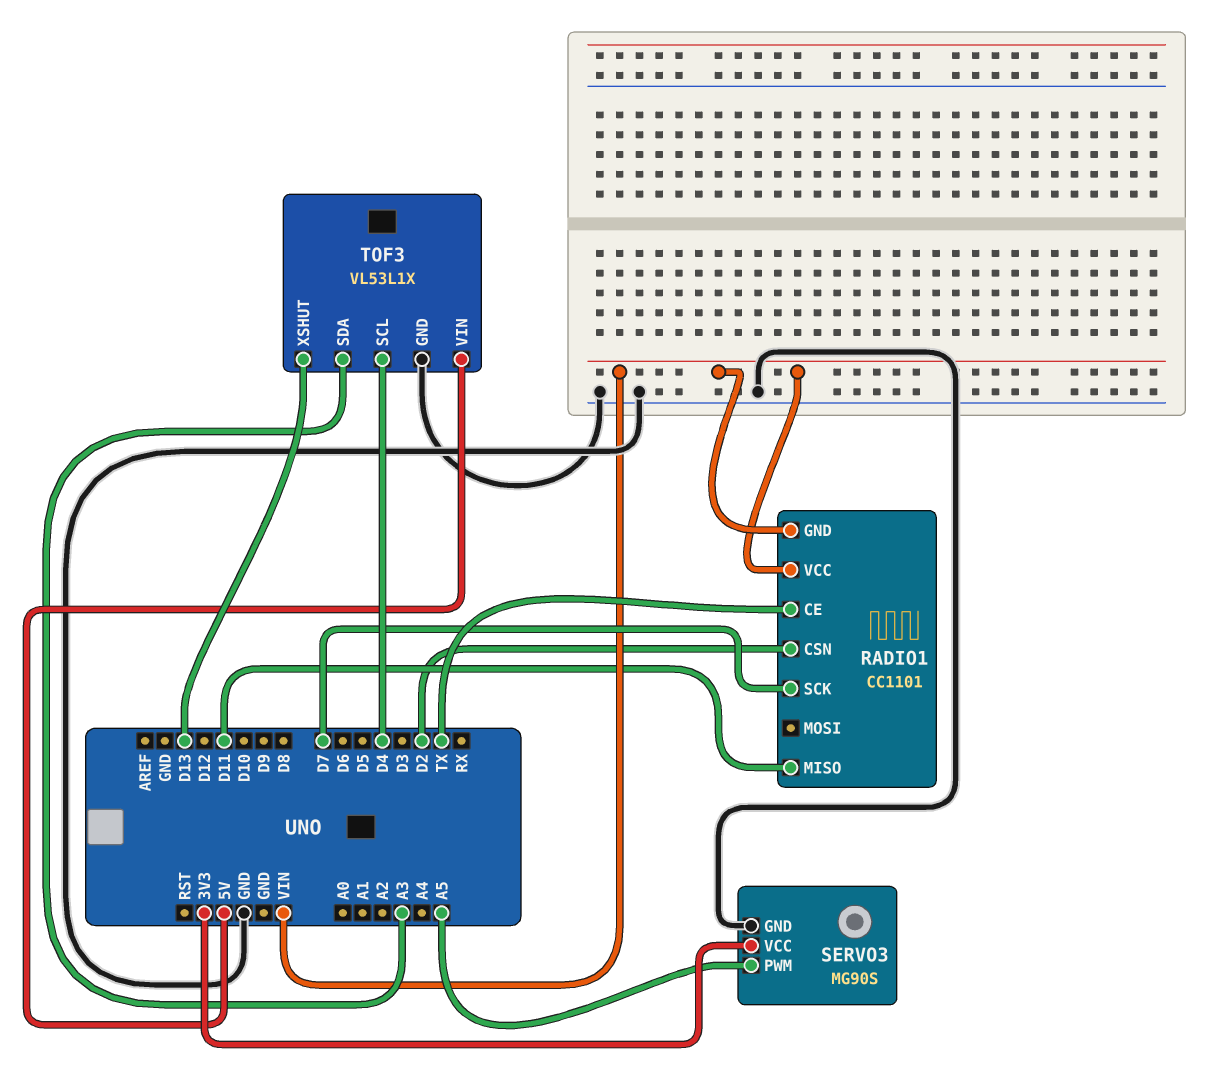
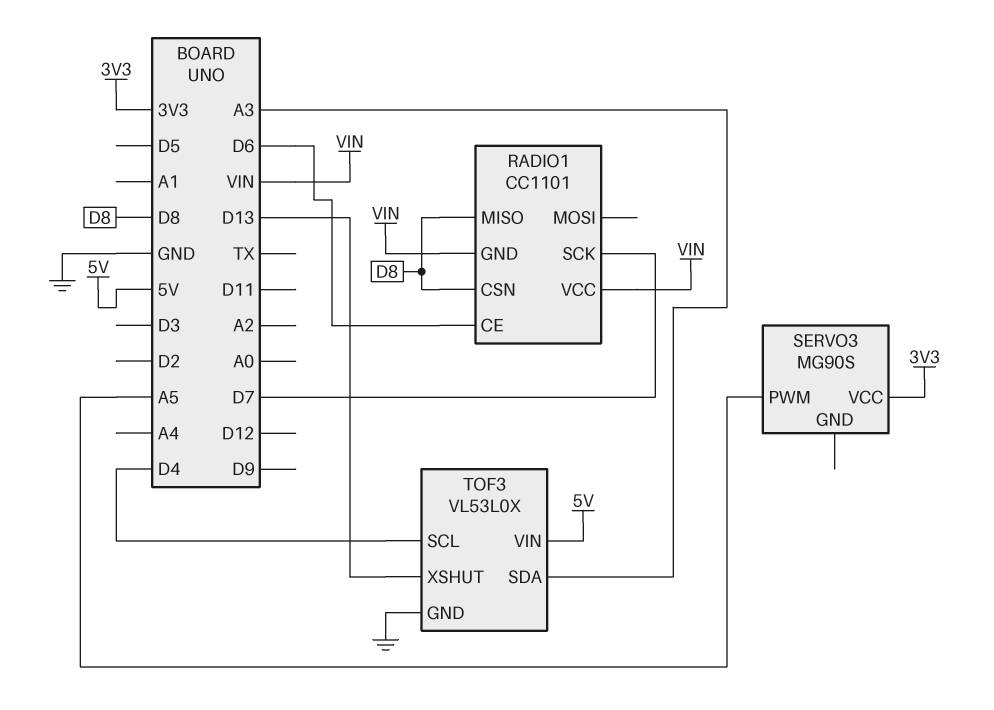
RADIO1 pin CE: TX -> D6
RADIO1 pin CSN: D2 -> D8
RADIO1 pin MISO: D11 -> D8
SERVO3 pin GND: GND -> none
TOF3: VL53L1X -> VL53L0X

